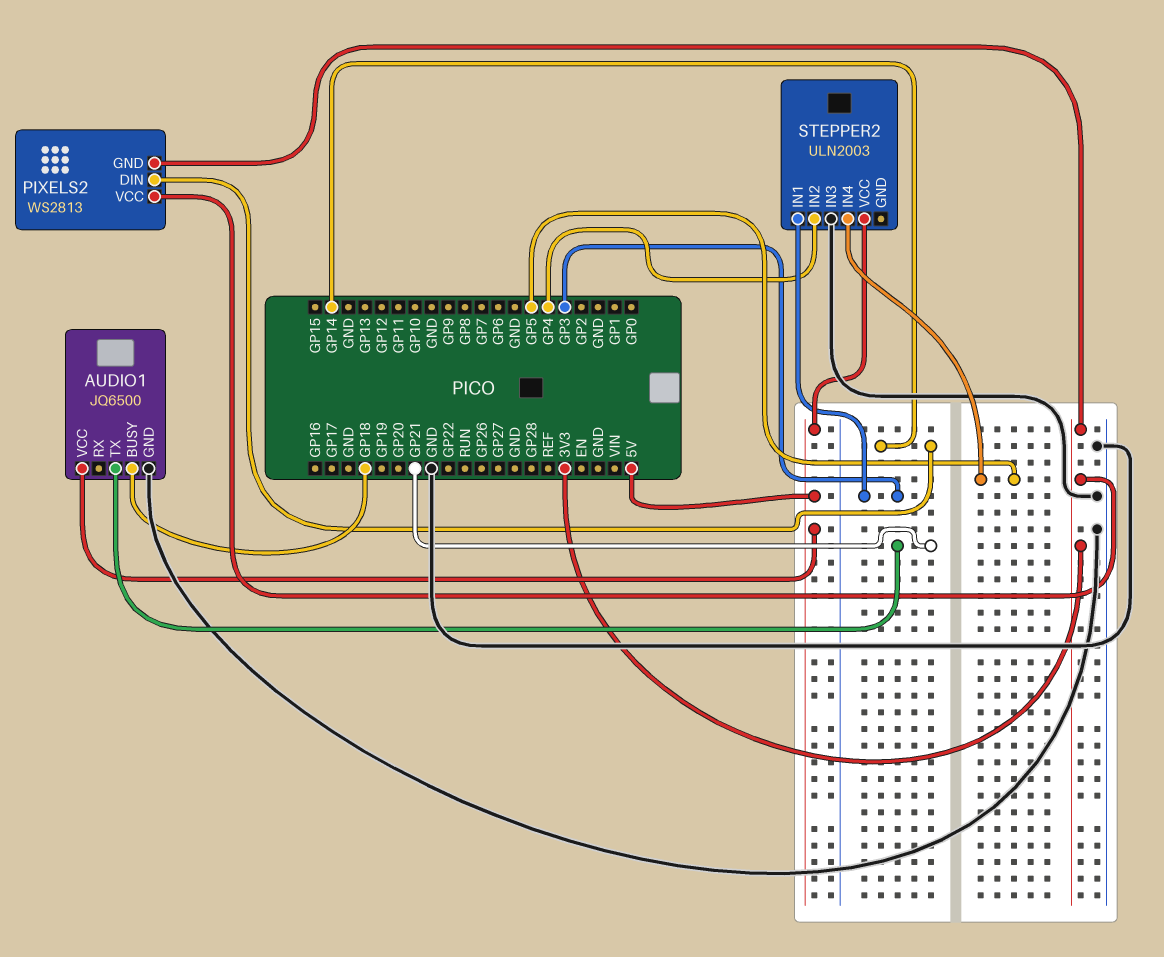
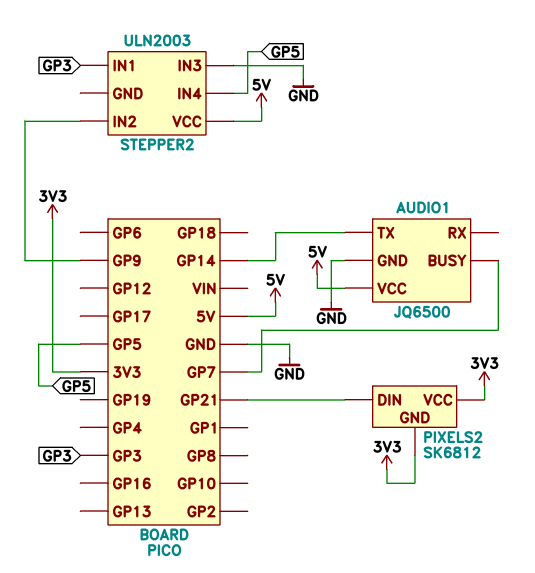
AUDIO1 pin BUSY: GP18 -> GP7
AUDIO1 pin TX: GP21 -> GP14
PIXELS2: WS2813 -> SK6812
PIXELS2 pin DIN: GP14 -> GP21
STEPPER2 pin IN2: GP4 -> GP9

